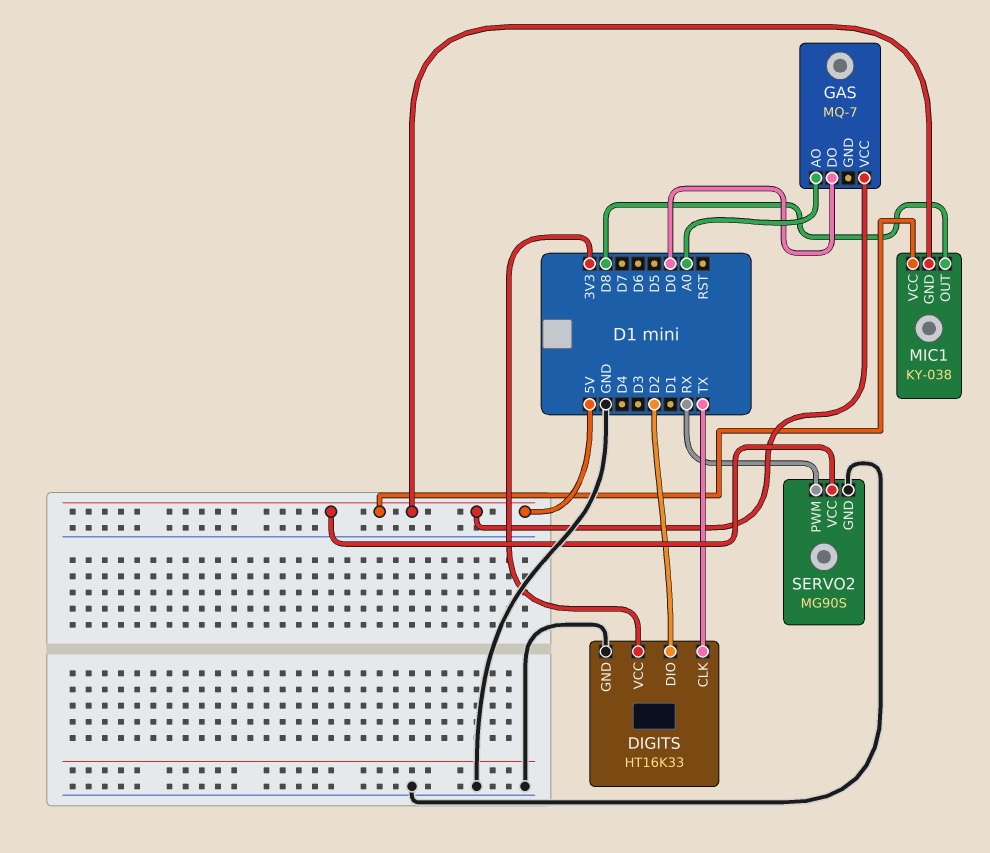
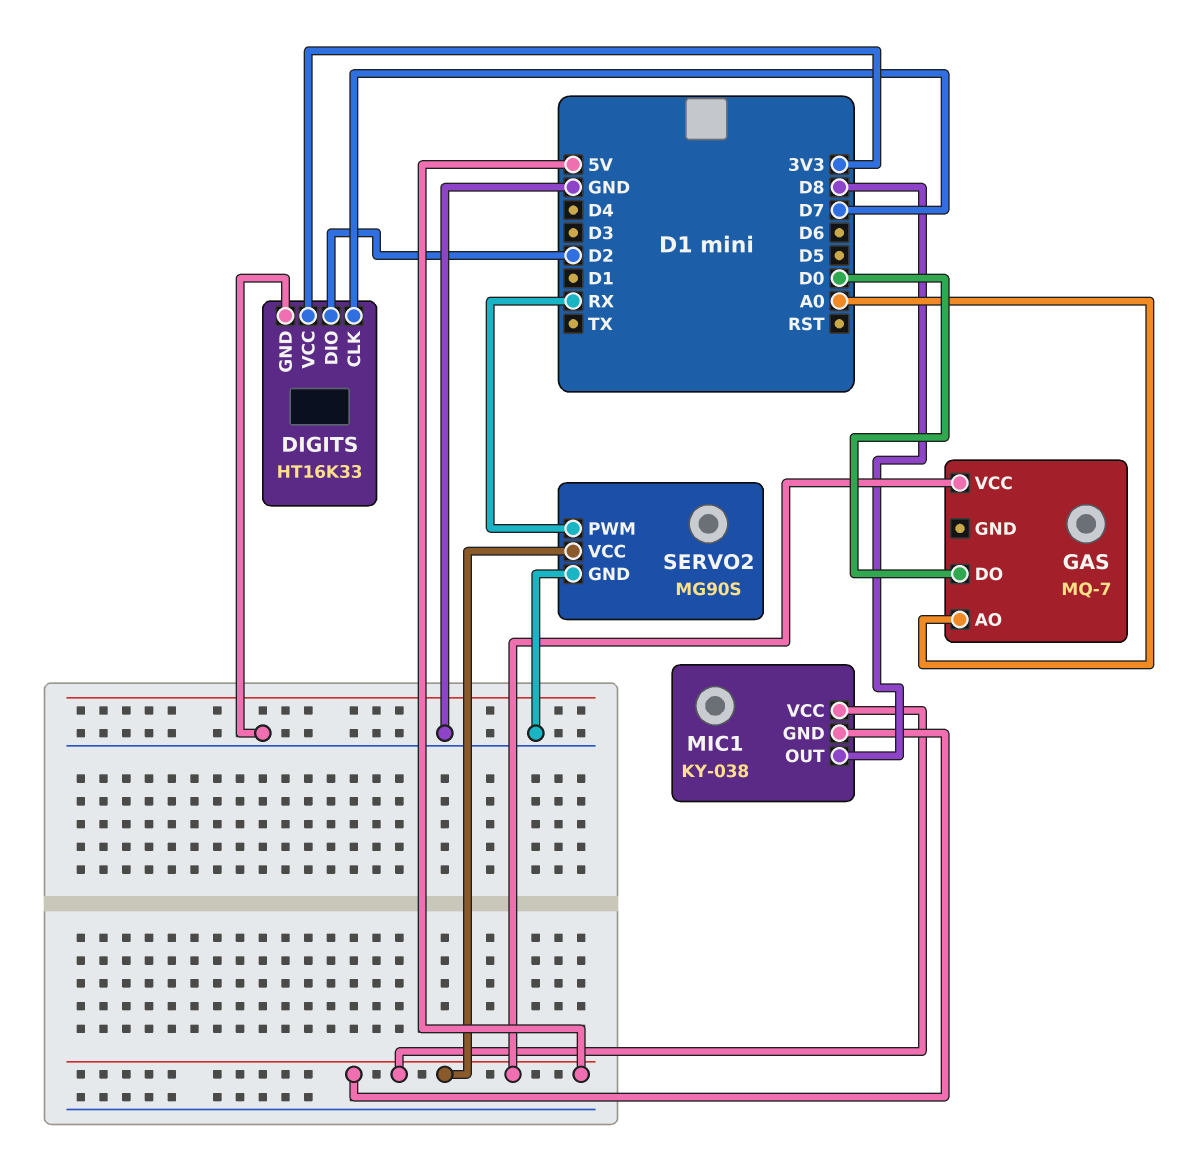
DIGITS pin CLK: TX -> D7

